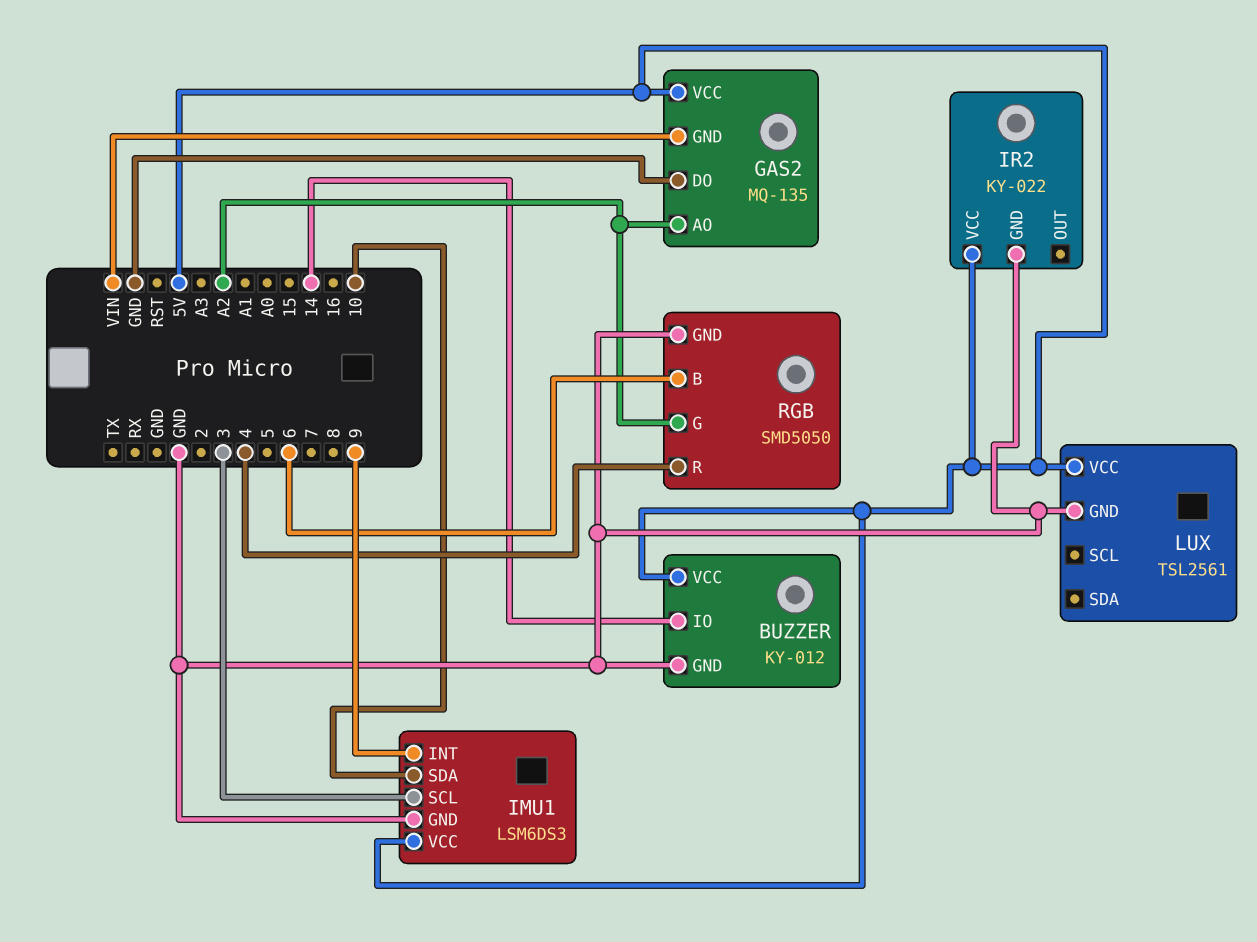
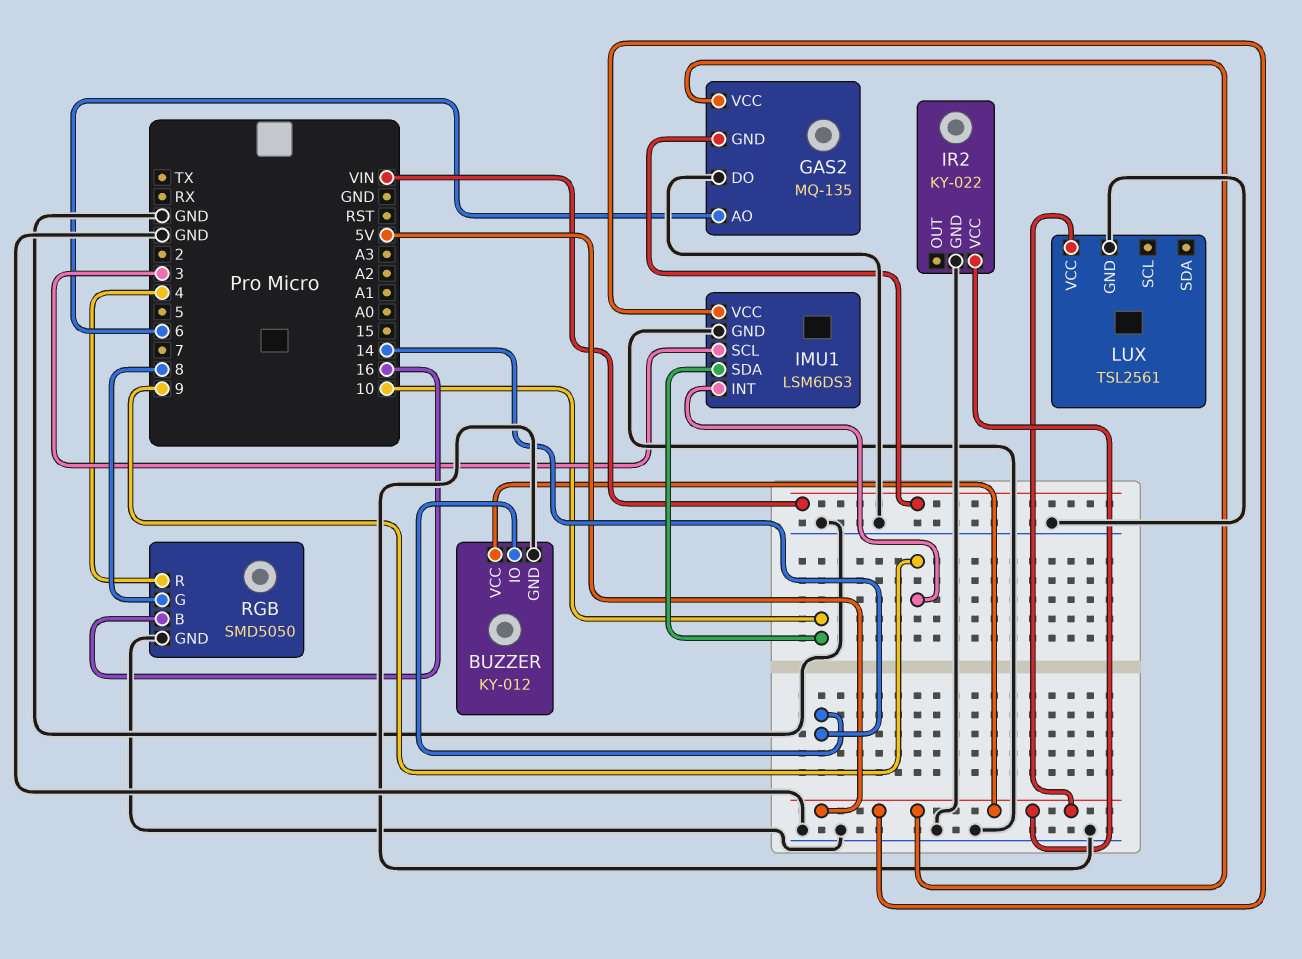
GAS2 pin AO: A2 -> 6
RGB pin B: 6 -> 16
RGB pin G: A2 -> 8

